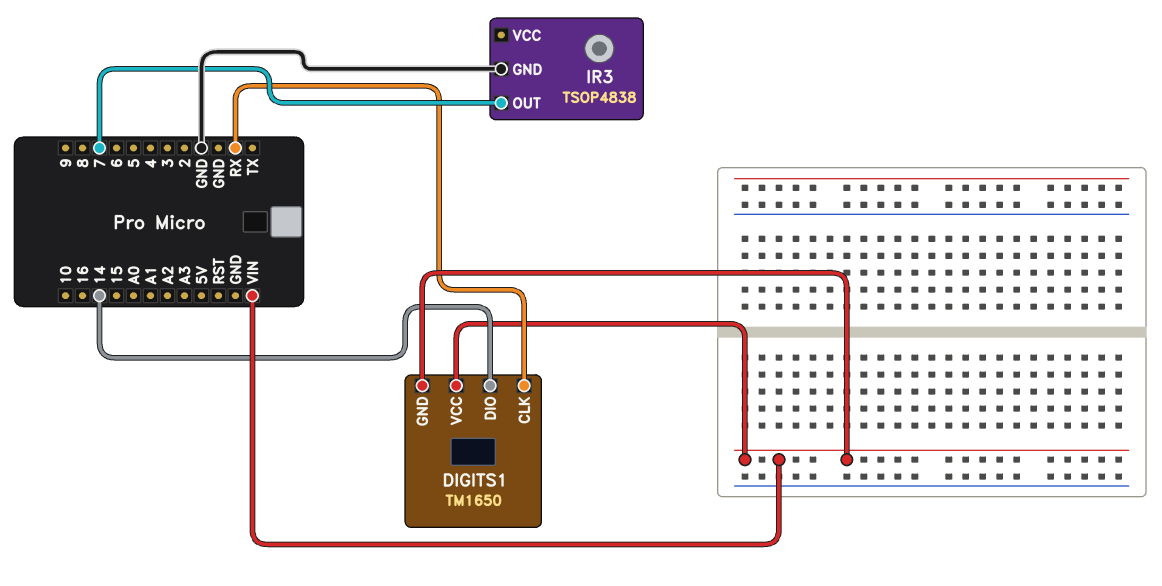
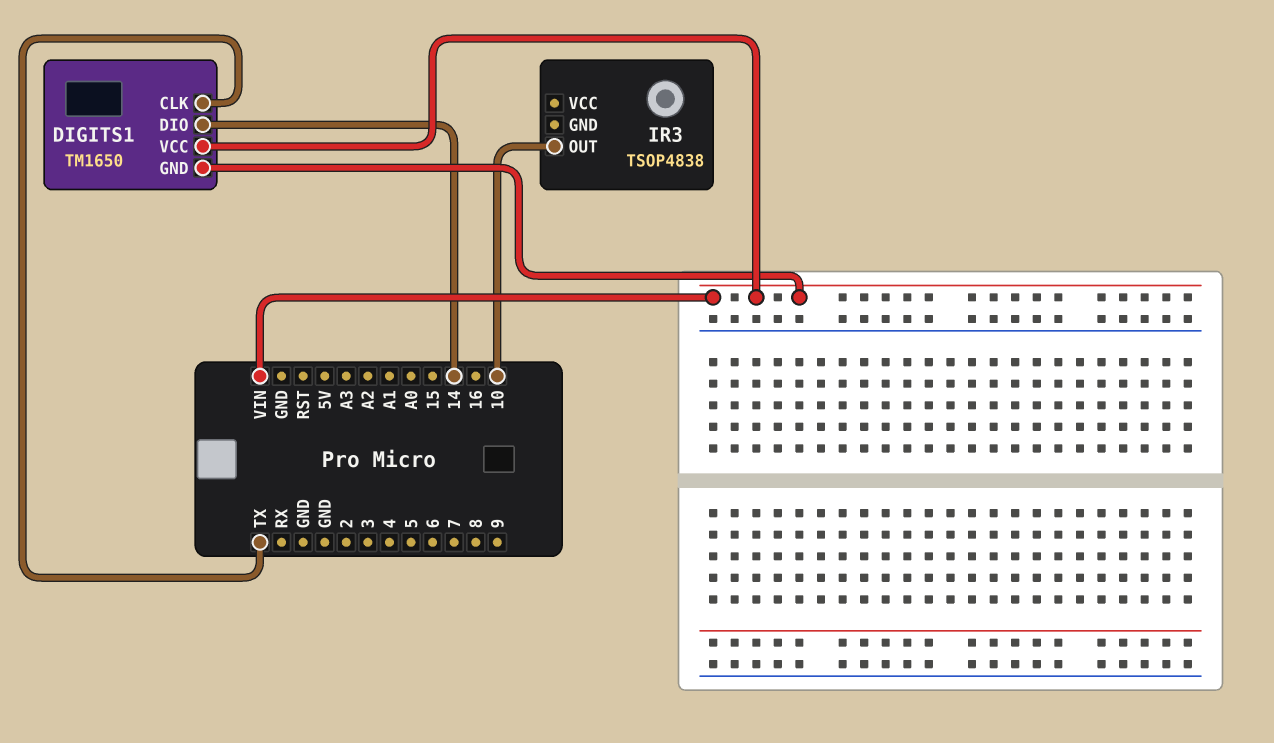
DIGITS1 pin CLK: RX -> TX
IR3 pin GND: GND -> none
IR3 pin OUT: 7 -> 10

